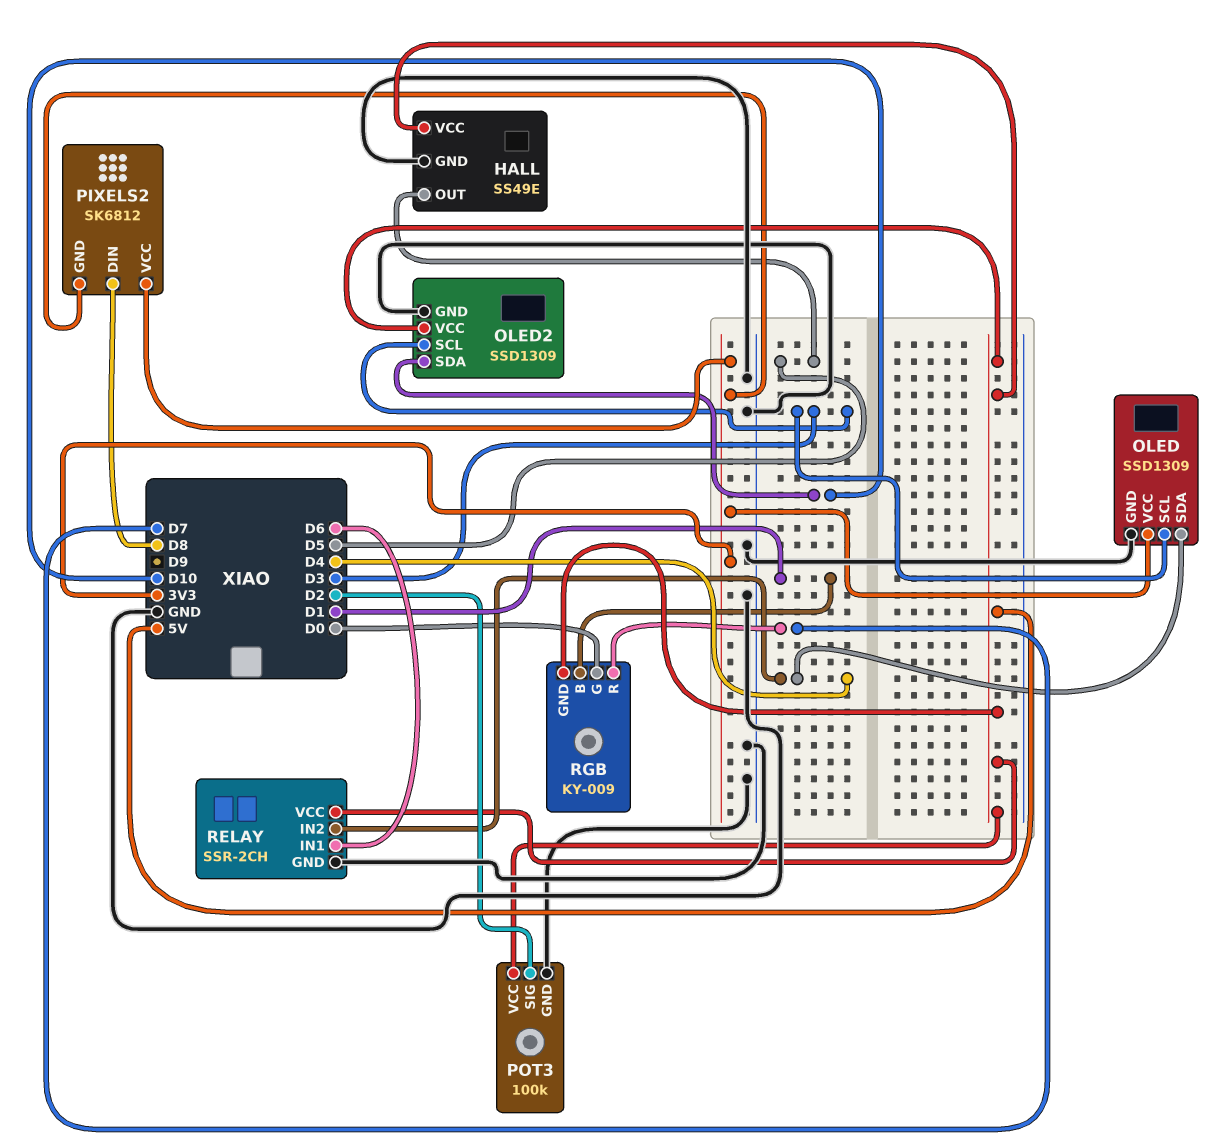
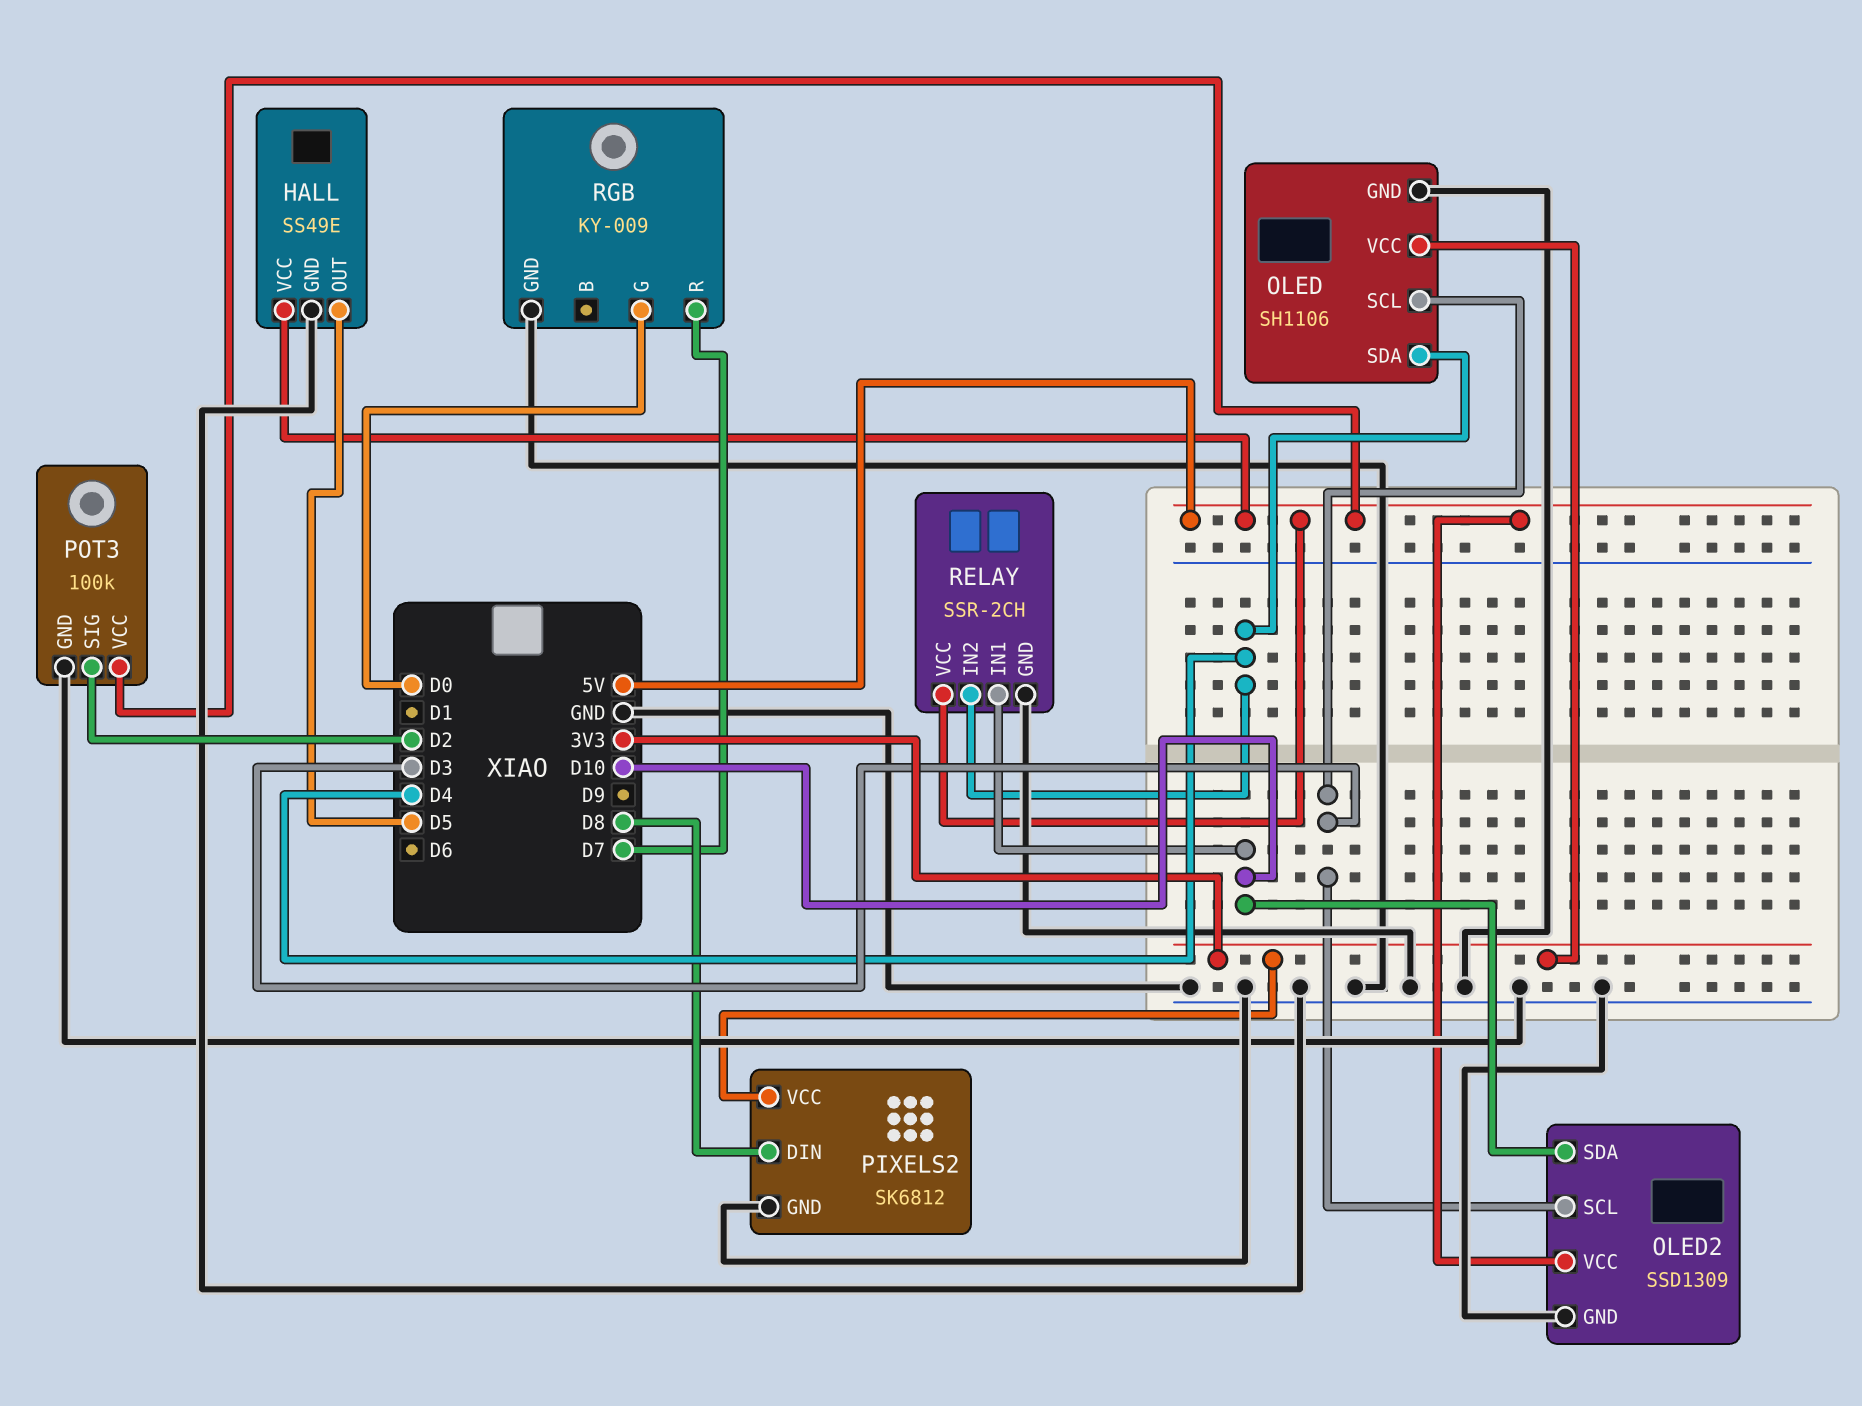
OLED: SSD1309 -> SH1106
PIXELS2 pin GND: 3V3 -> GND
RELAY pin IN1: D6 -> D10
RGB pin B: D1 -> none
RGB pin GND: 5V -> GND

